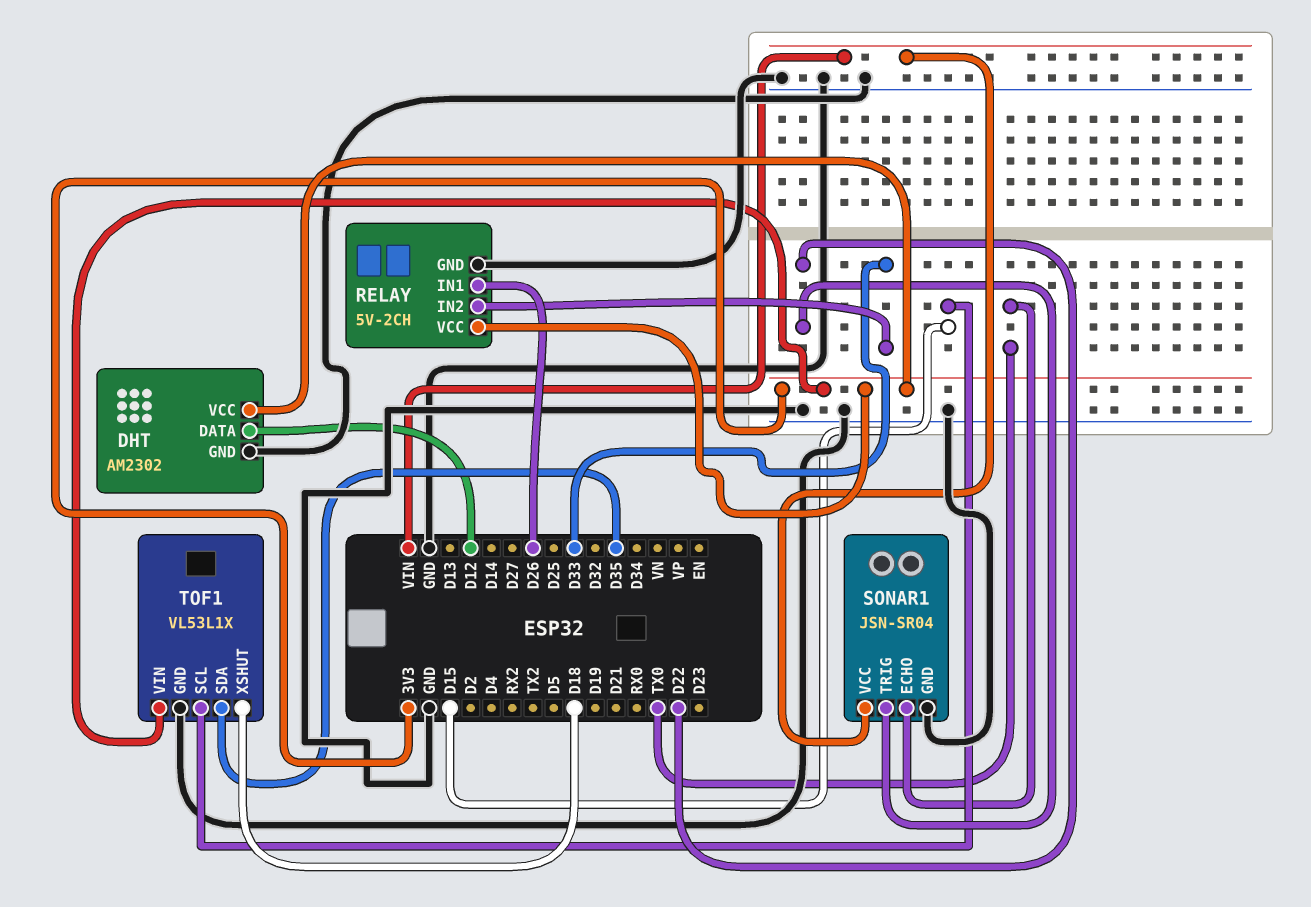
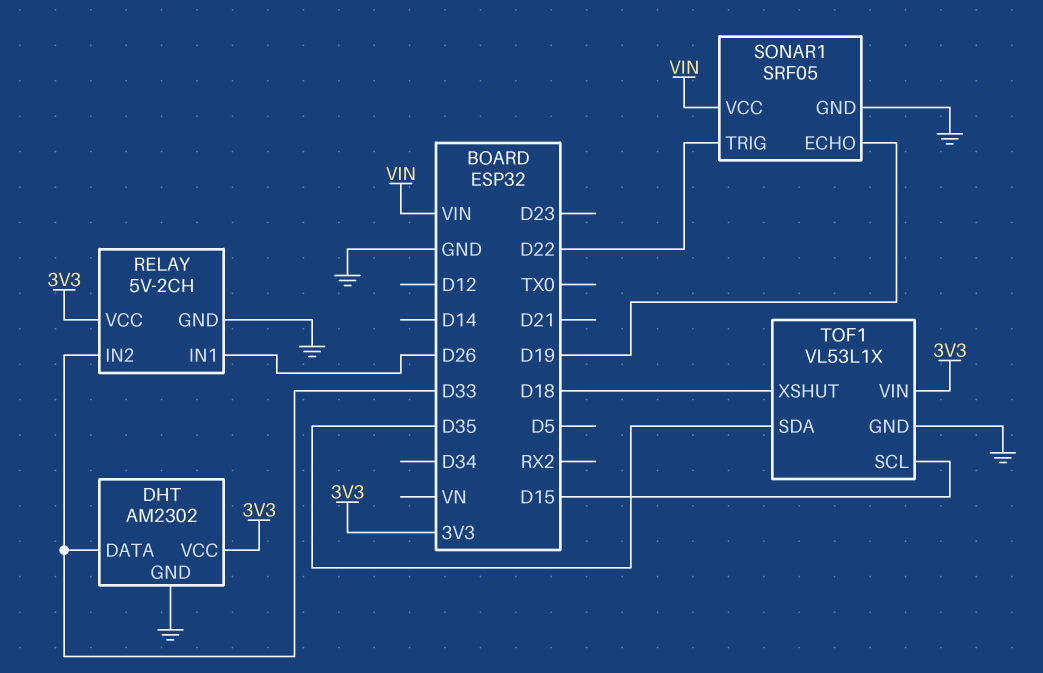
DHT pin DATA: D12 -> D33
SONAR1: JSN-SR04 -> SRF05
SONAR1 pin ECHO: TX0 -> D19

